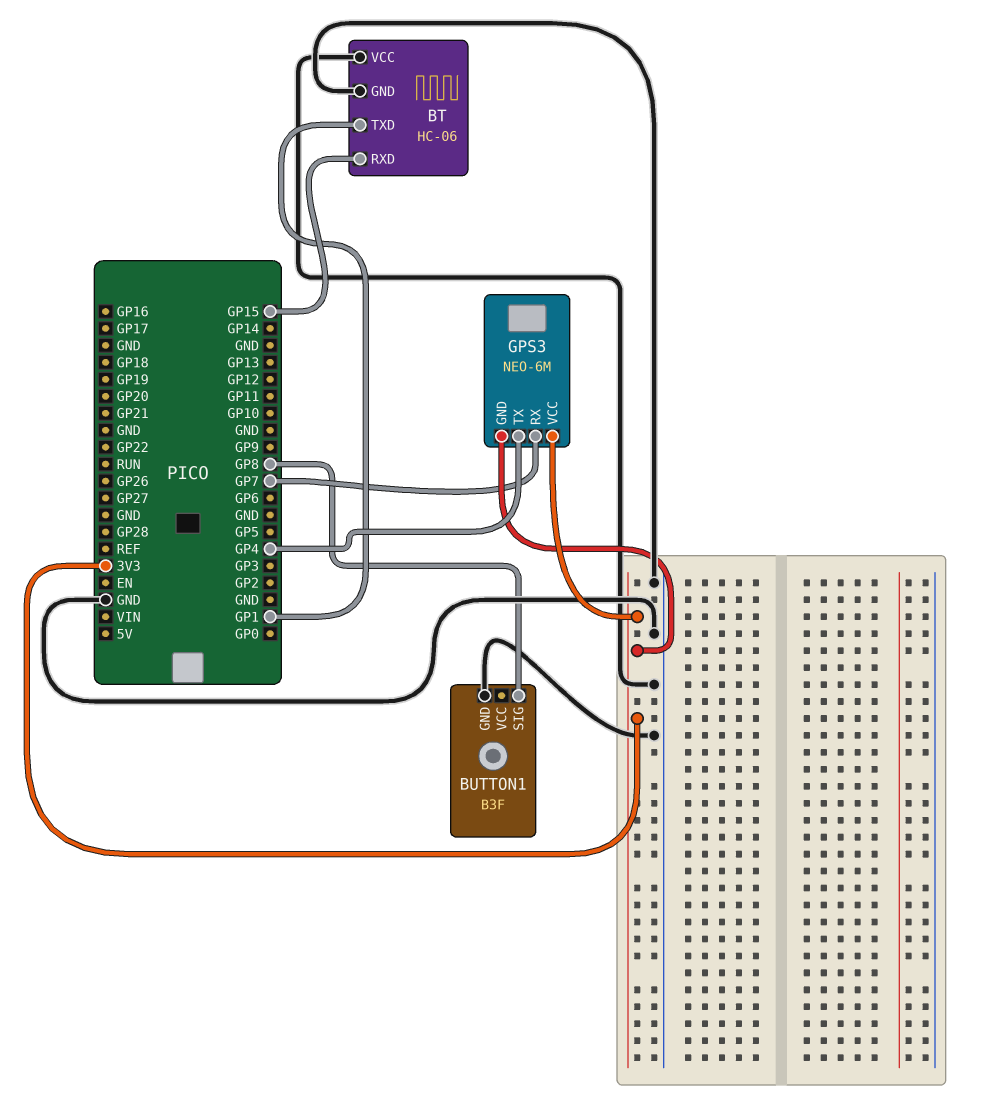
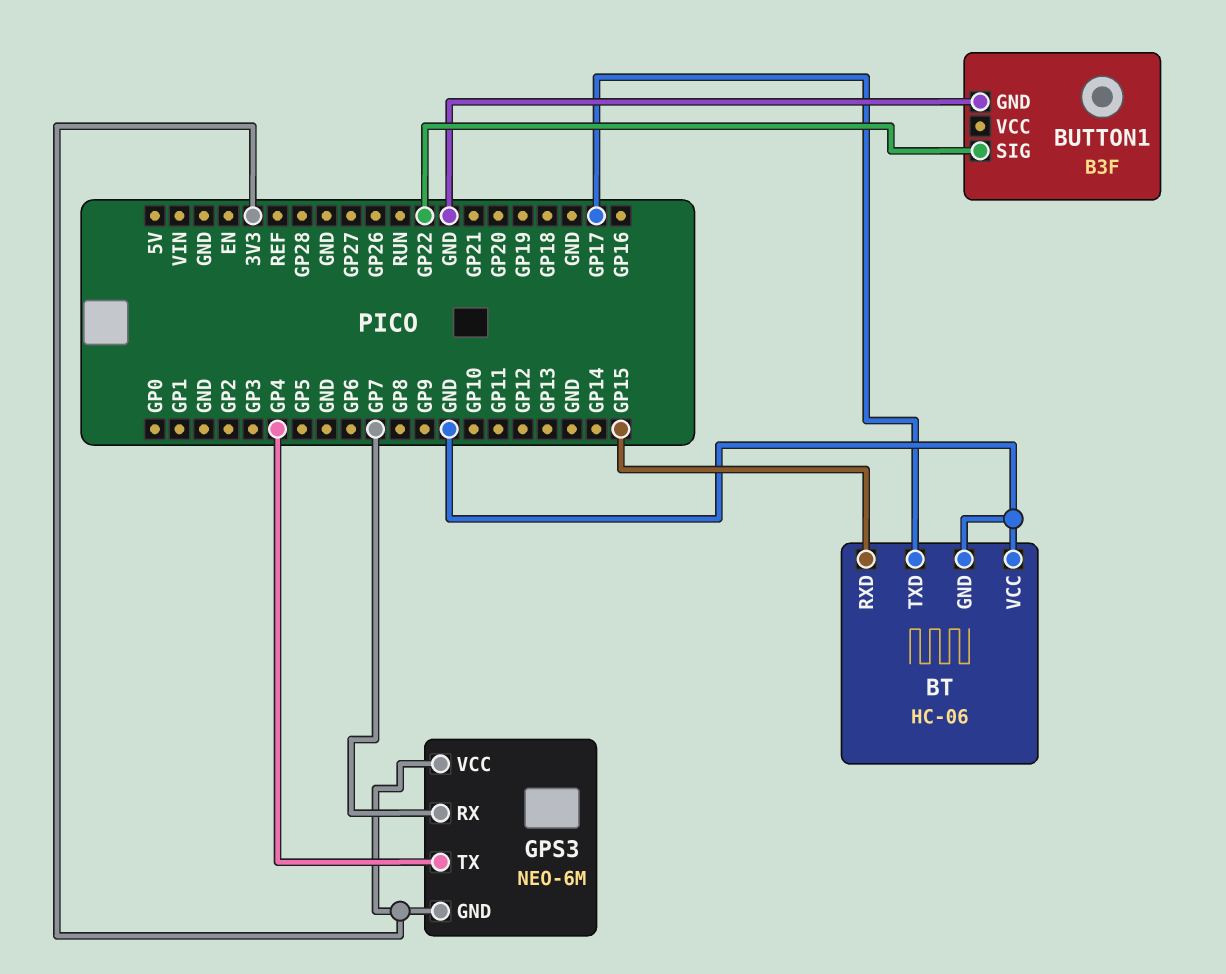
BT pin TXD: GP1 -> GP17
BUTTON1 pin SIG: GP8 -> GP22

